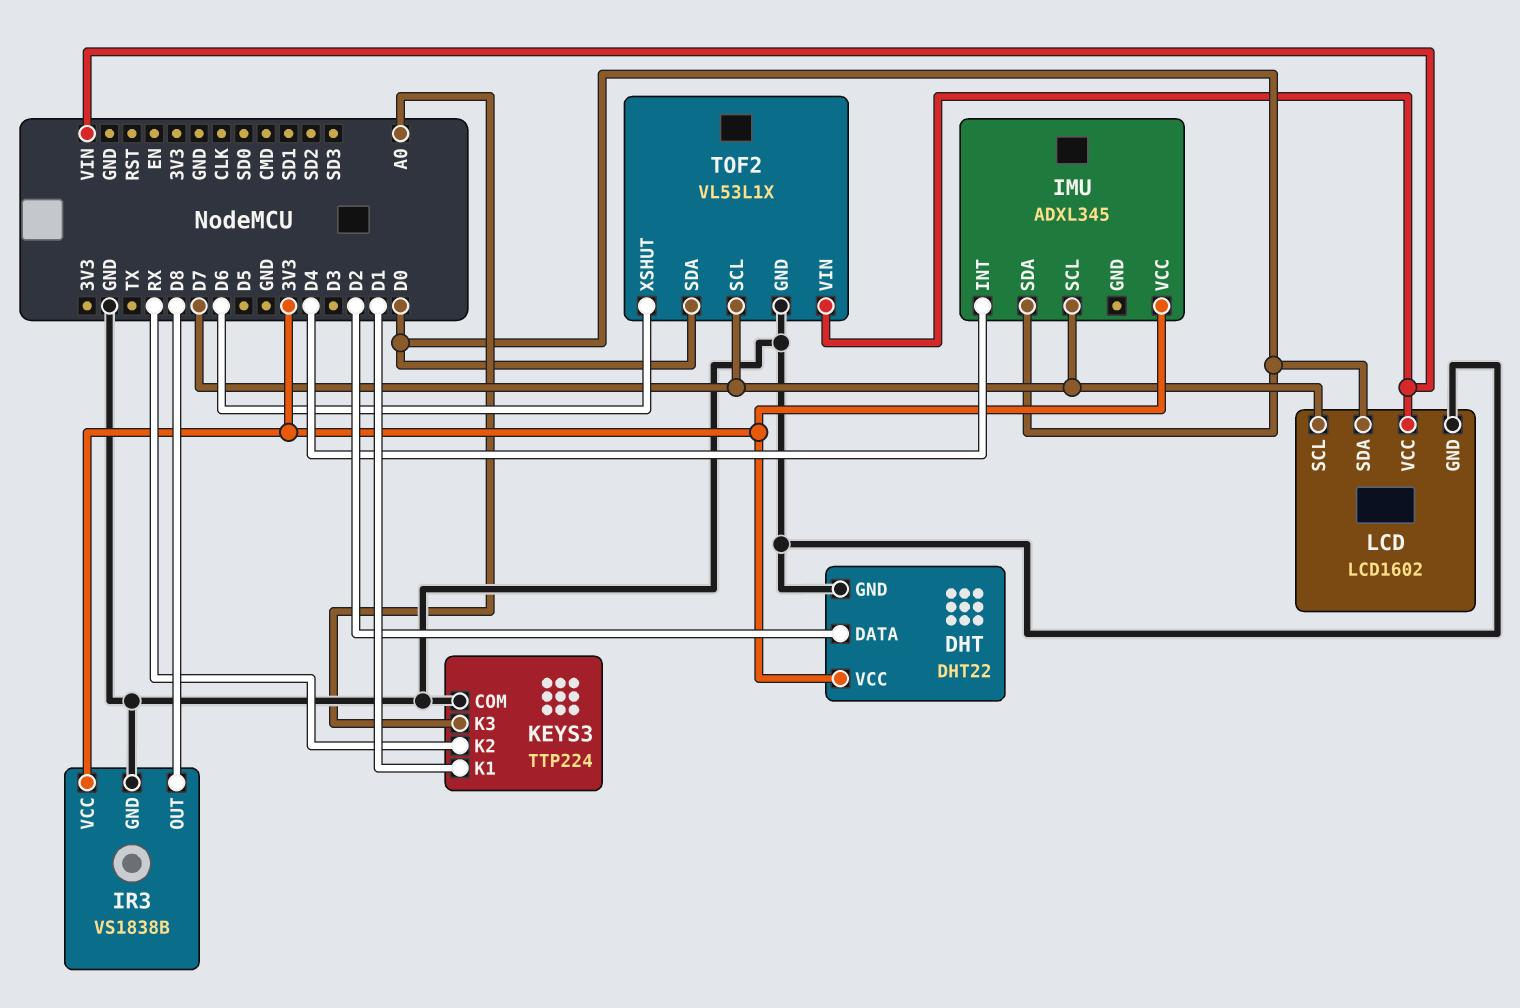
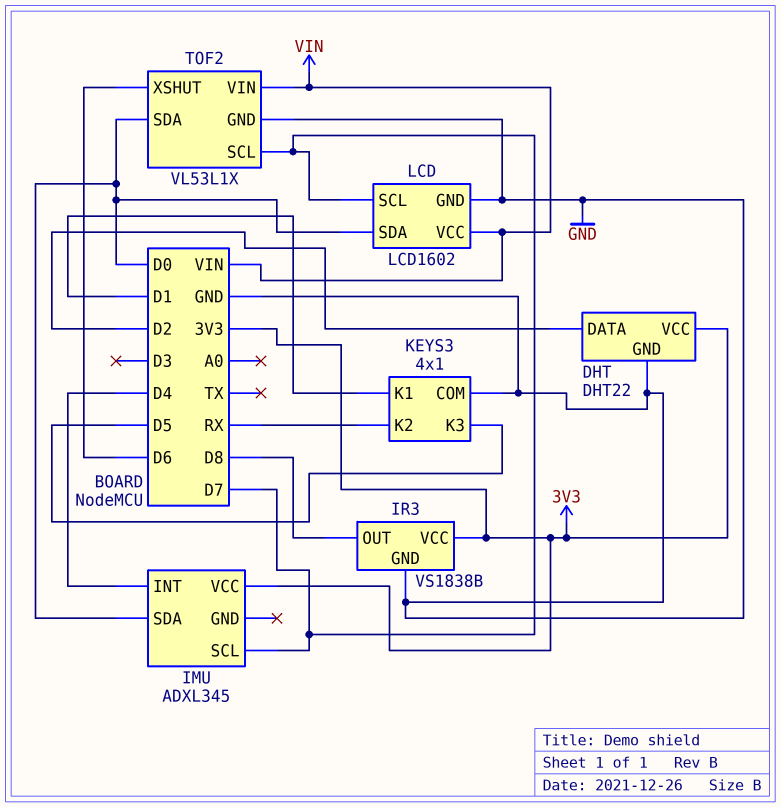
KEYS3: TTP224 -> 4x1
KEYS3 pin K3: A0 -> D5

